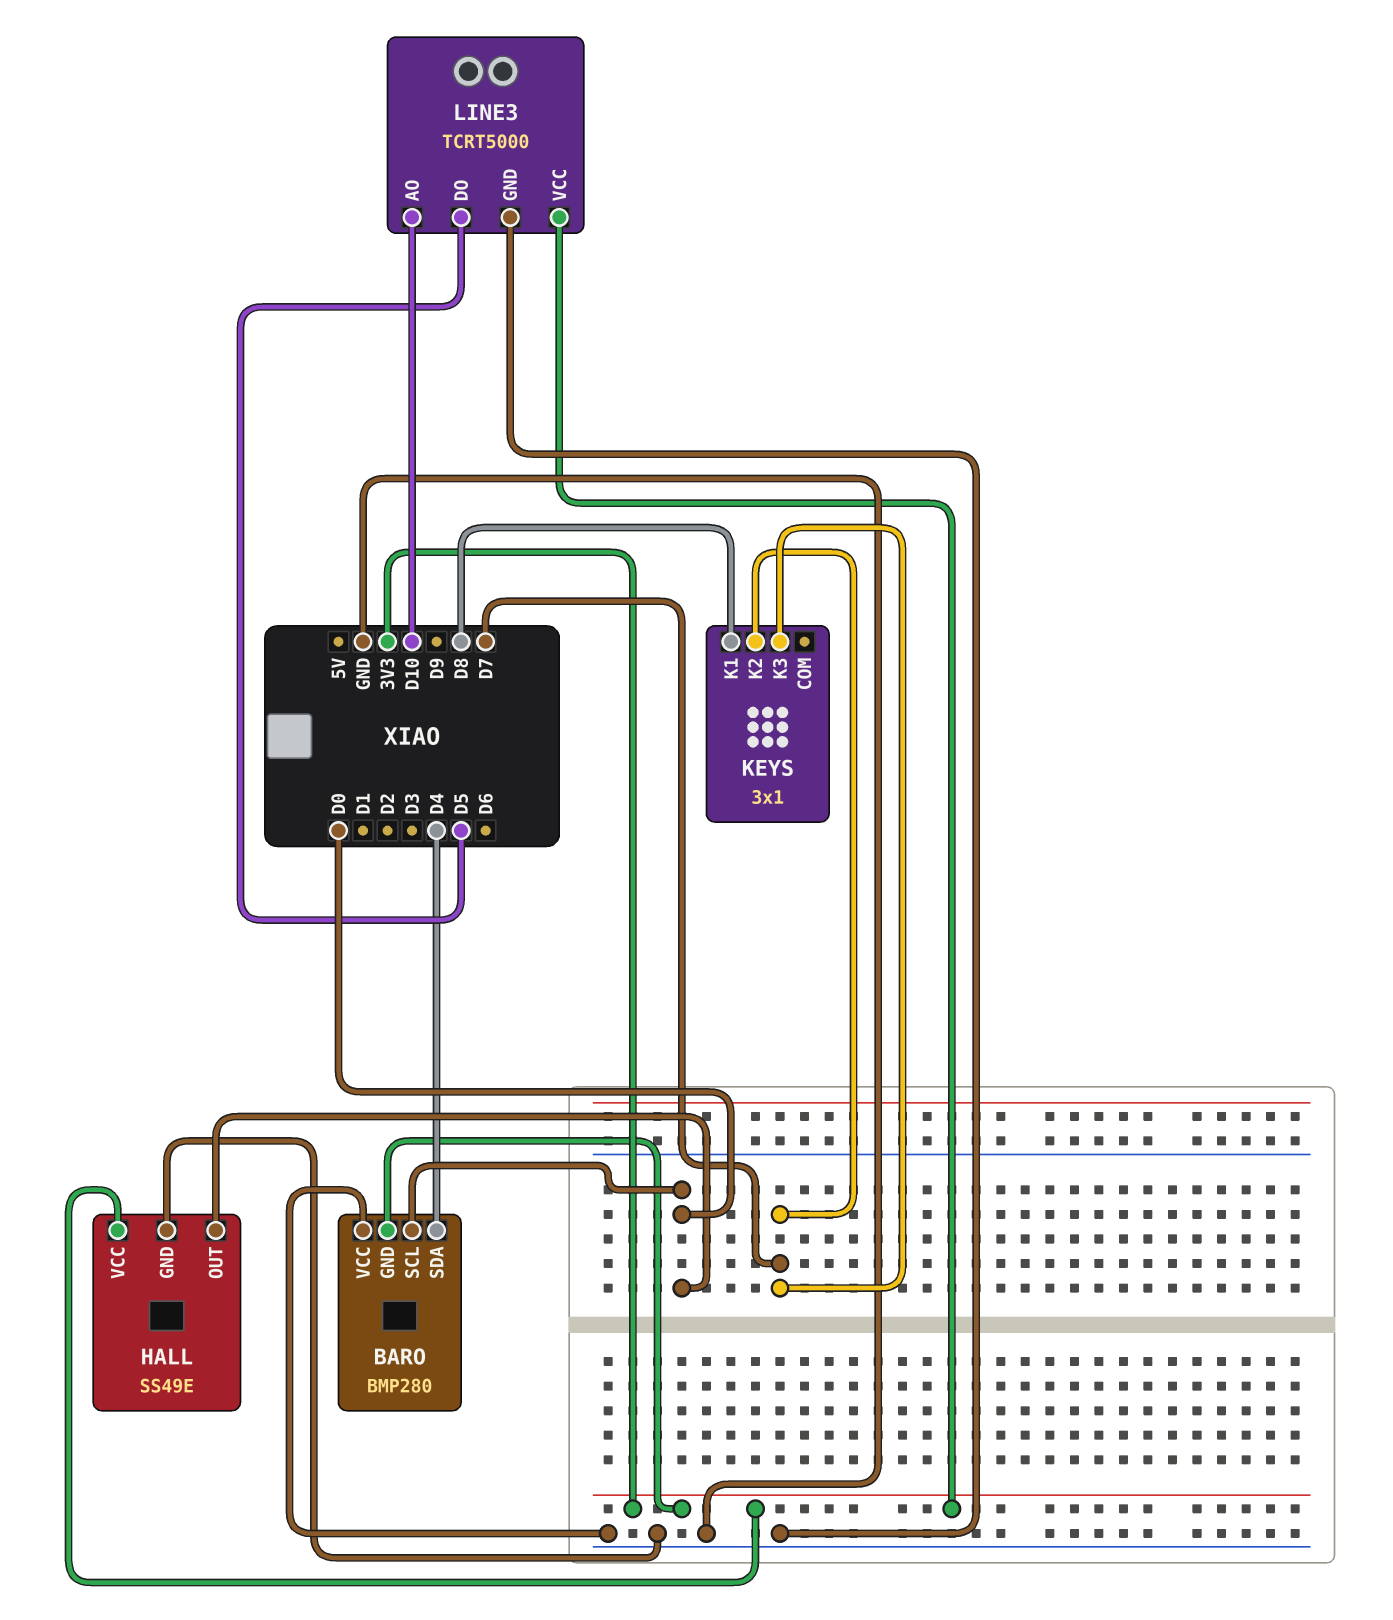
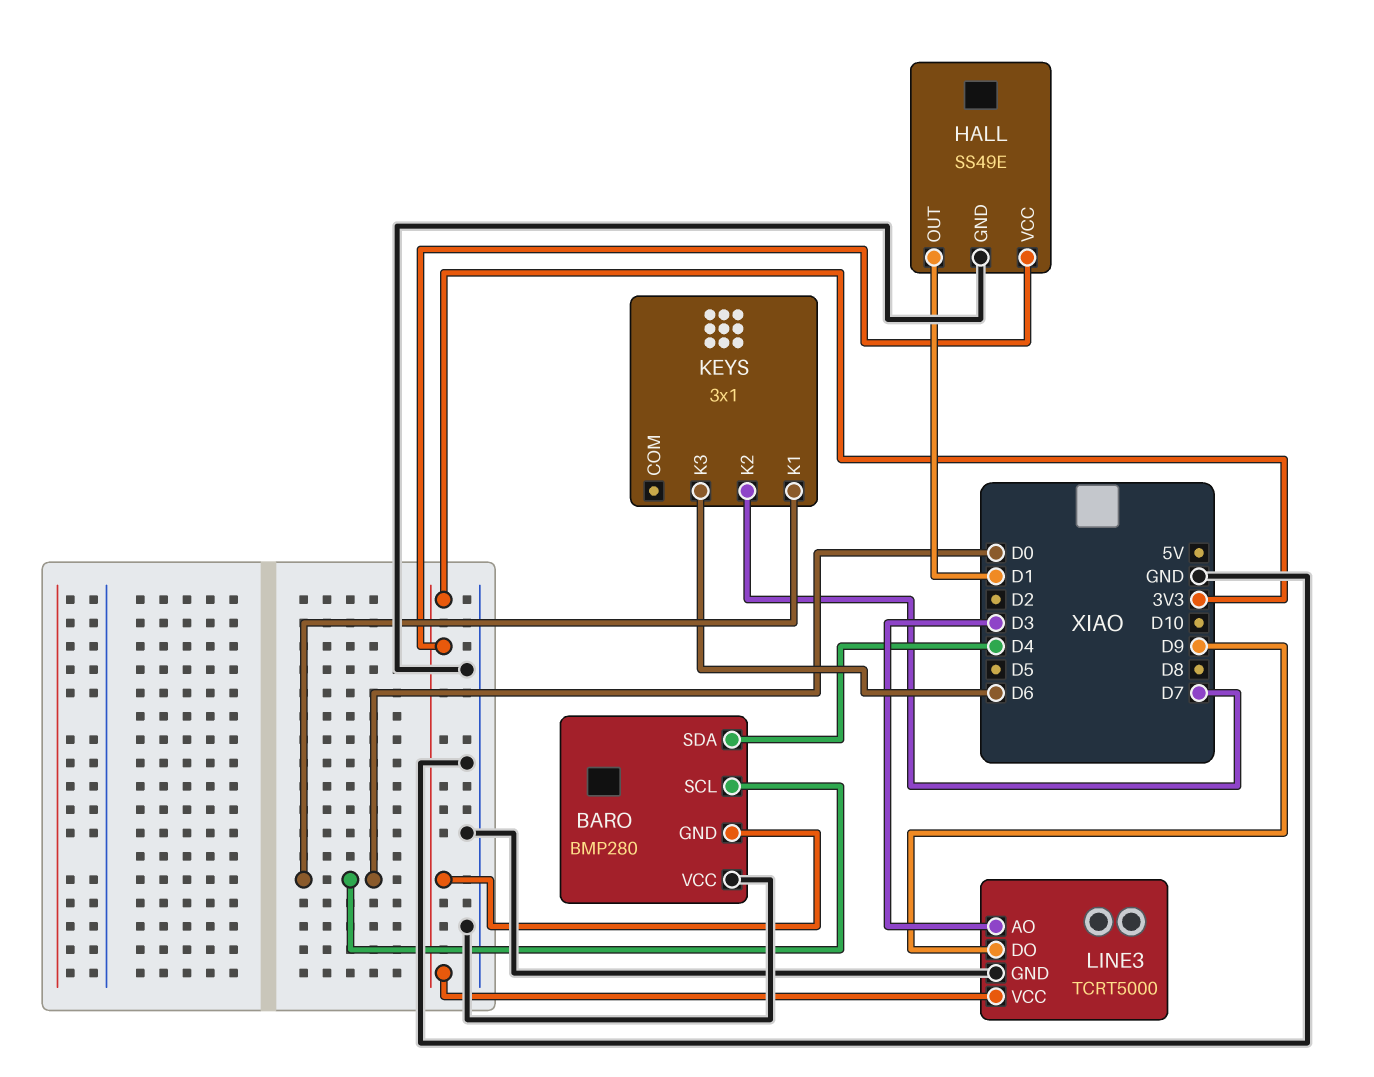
HALL pin OUT: D0 -> D1
KEYS pin K1: D8 -> D0
KEYS pin K3: D7 -> D6
LINE3 pin AO: D10 -> D3
LINE3 pin DO: D5 -> D9

